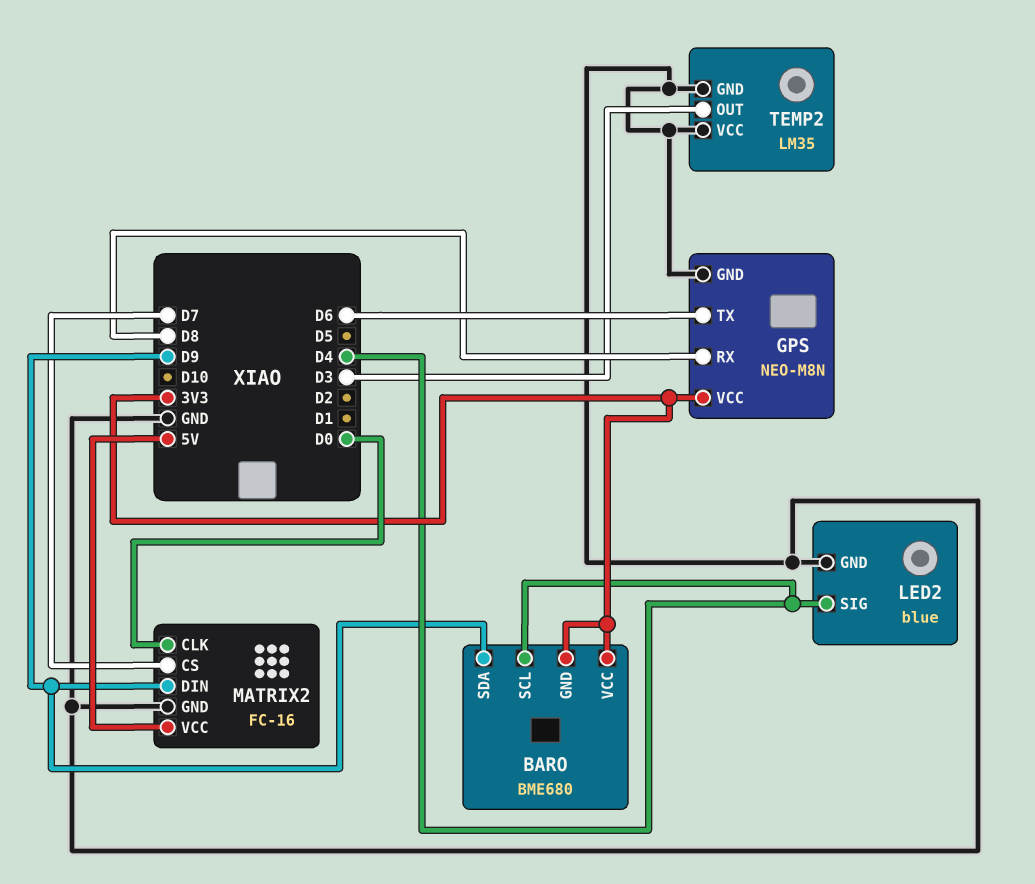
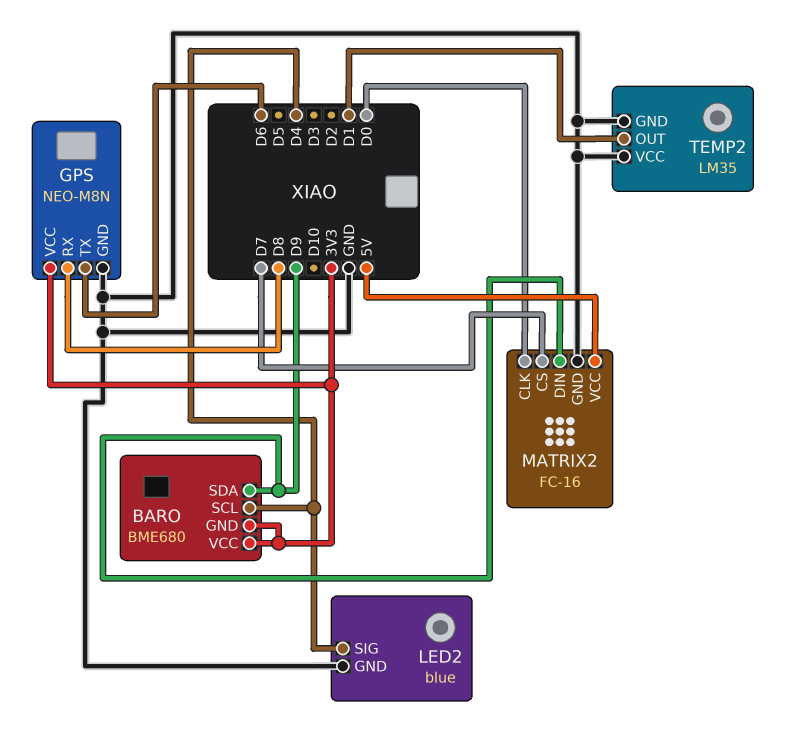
TEMP2 pin OUT: D3 -> D1

